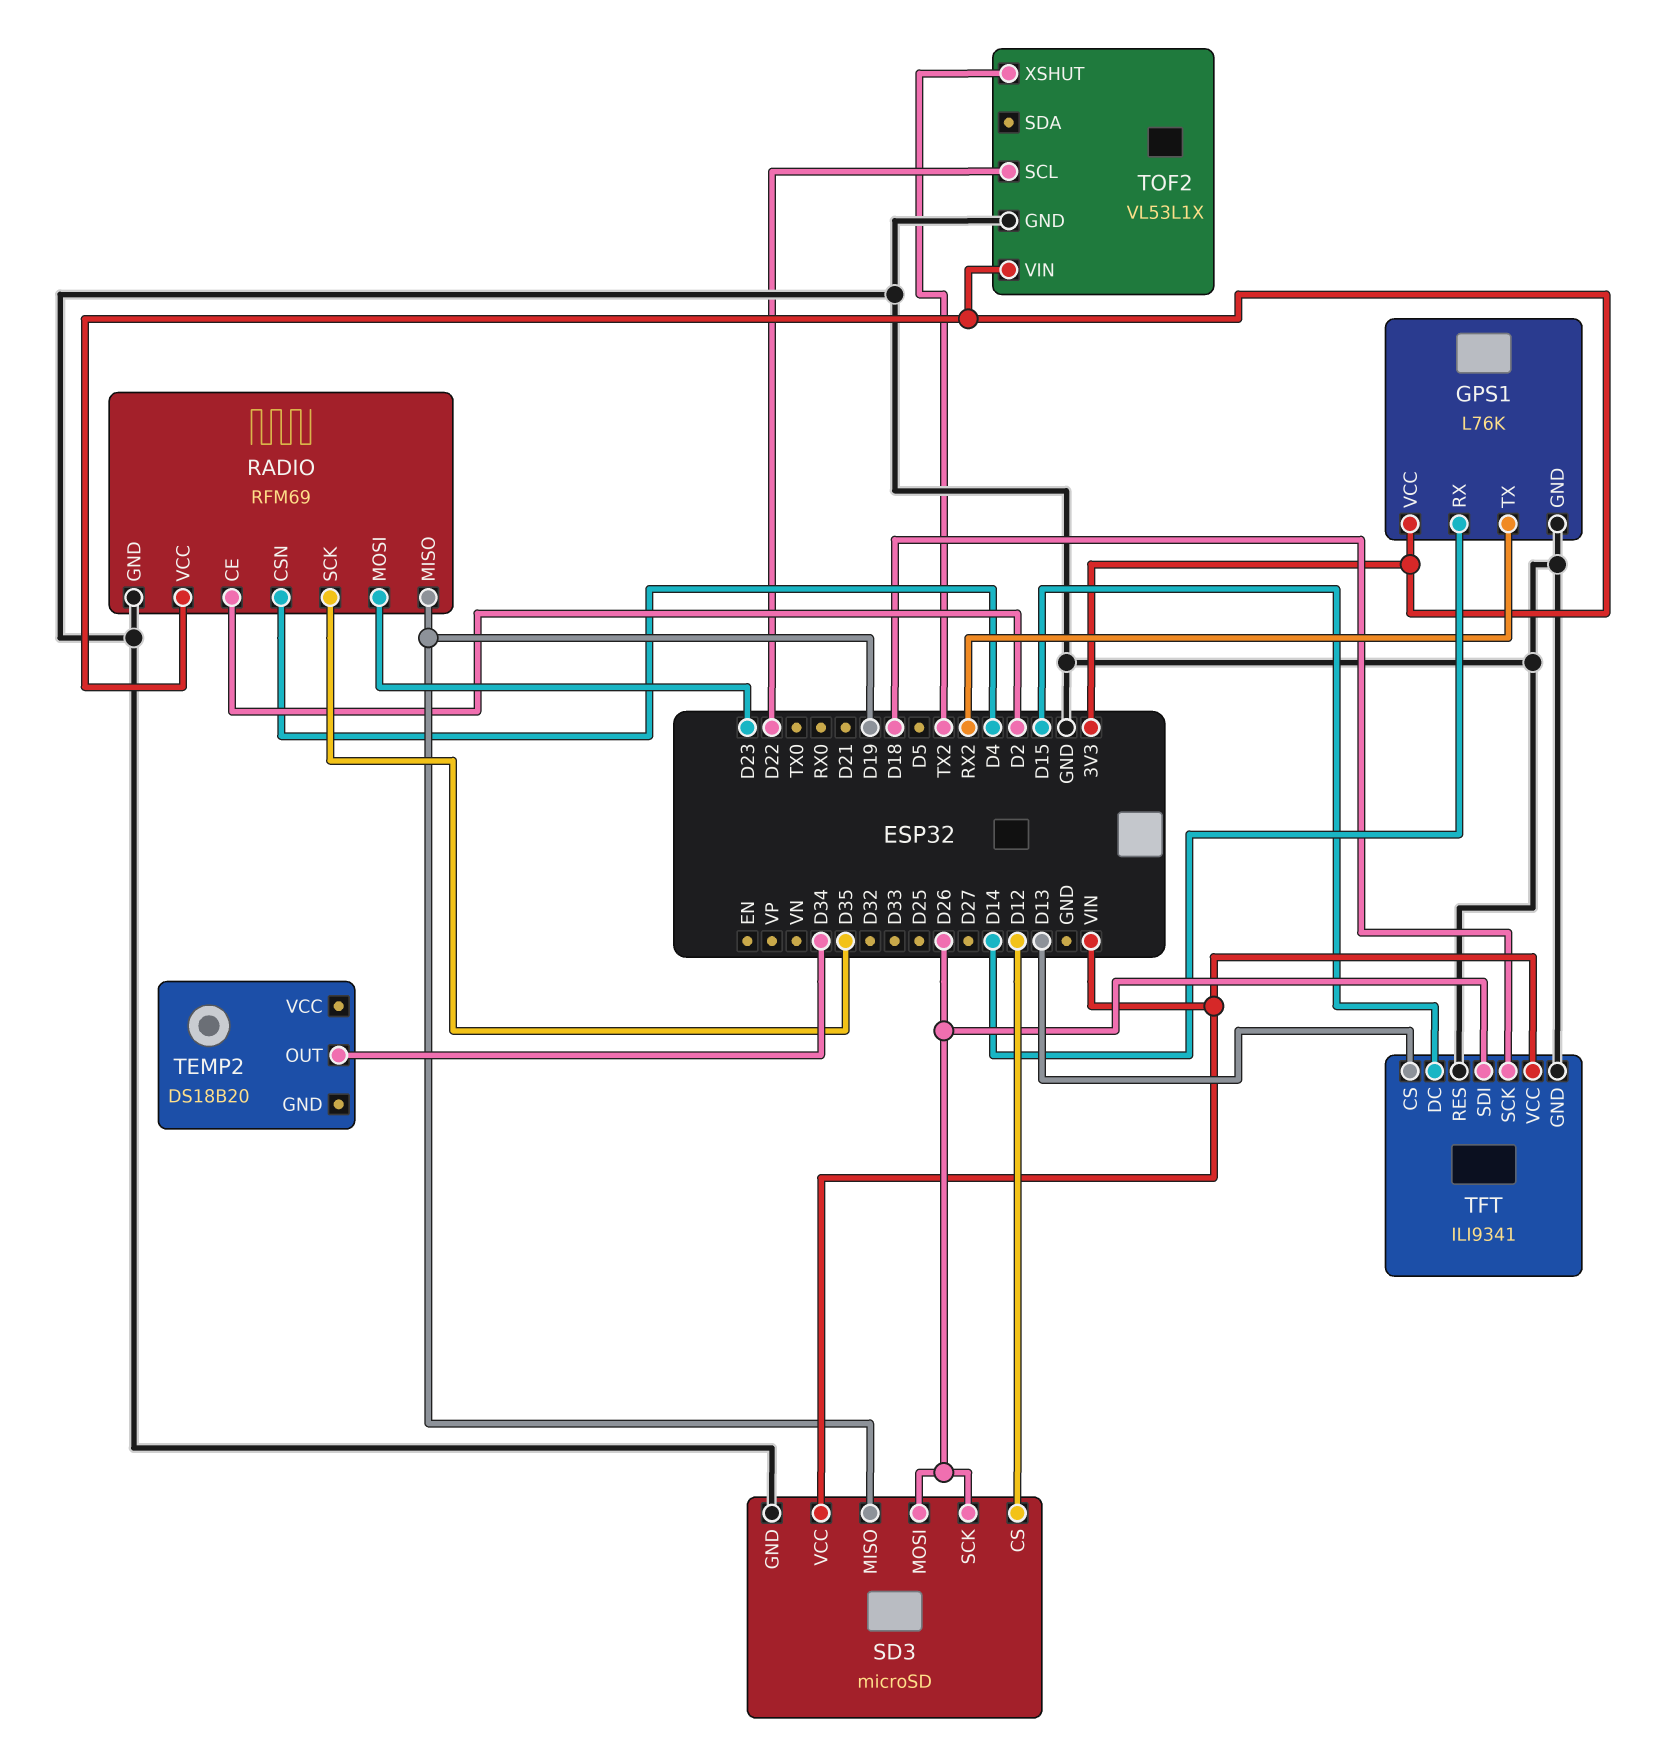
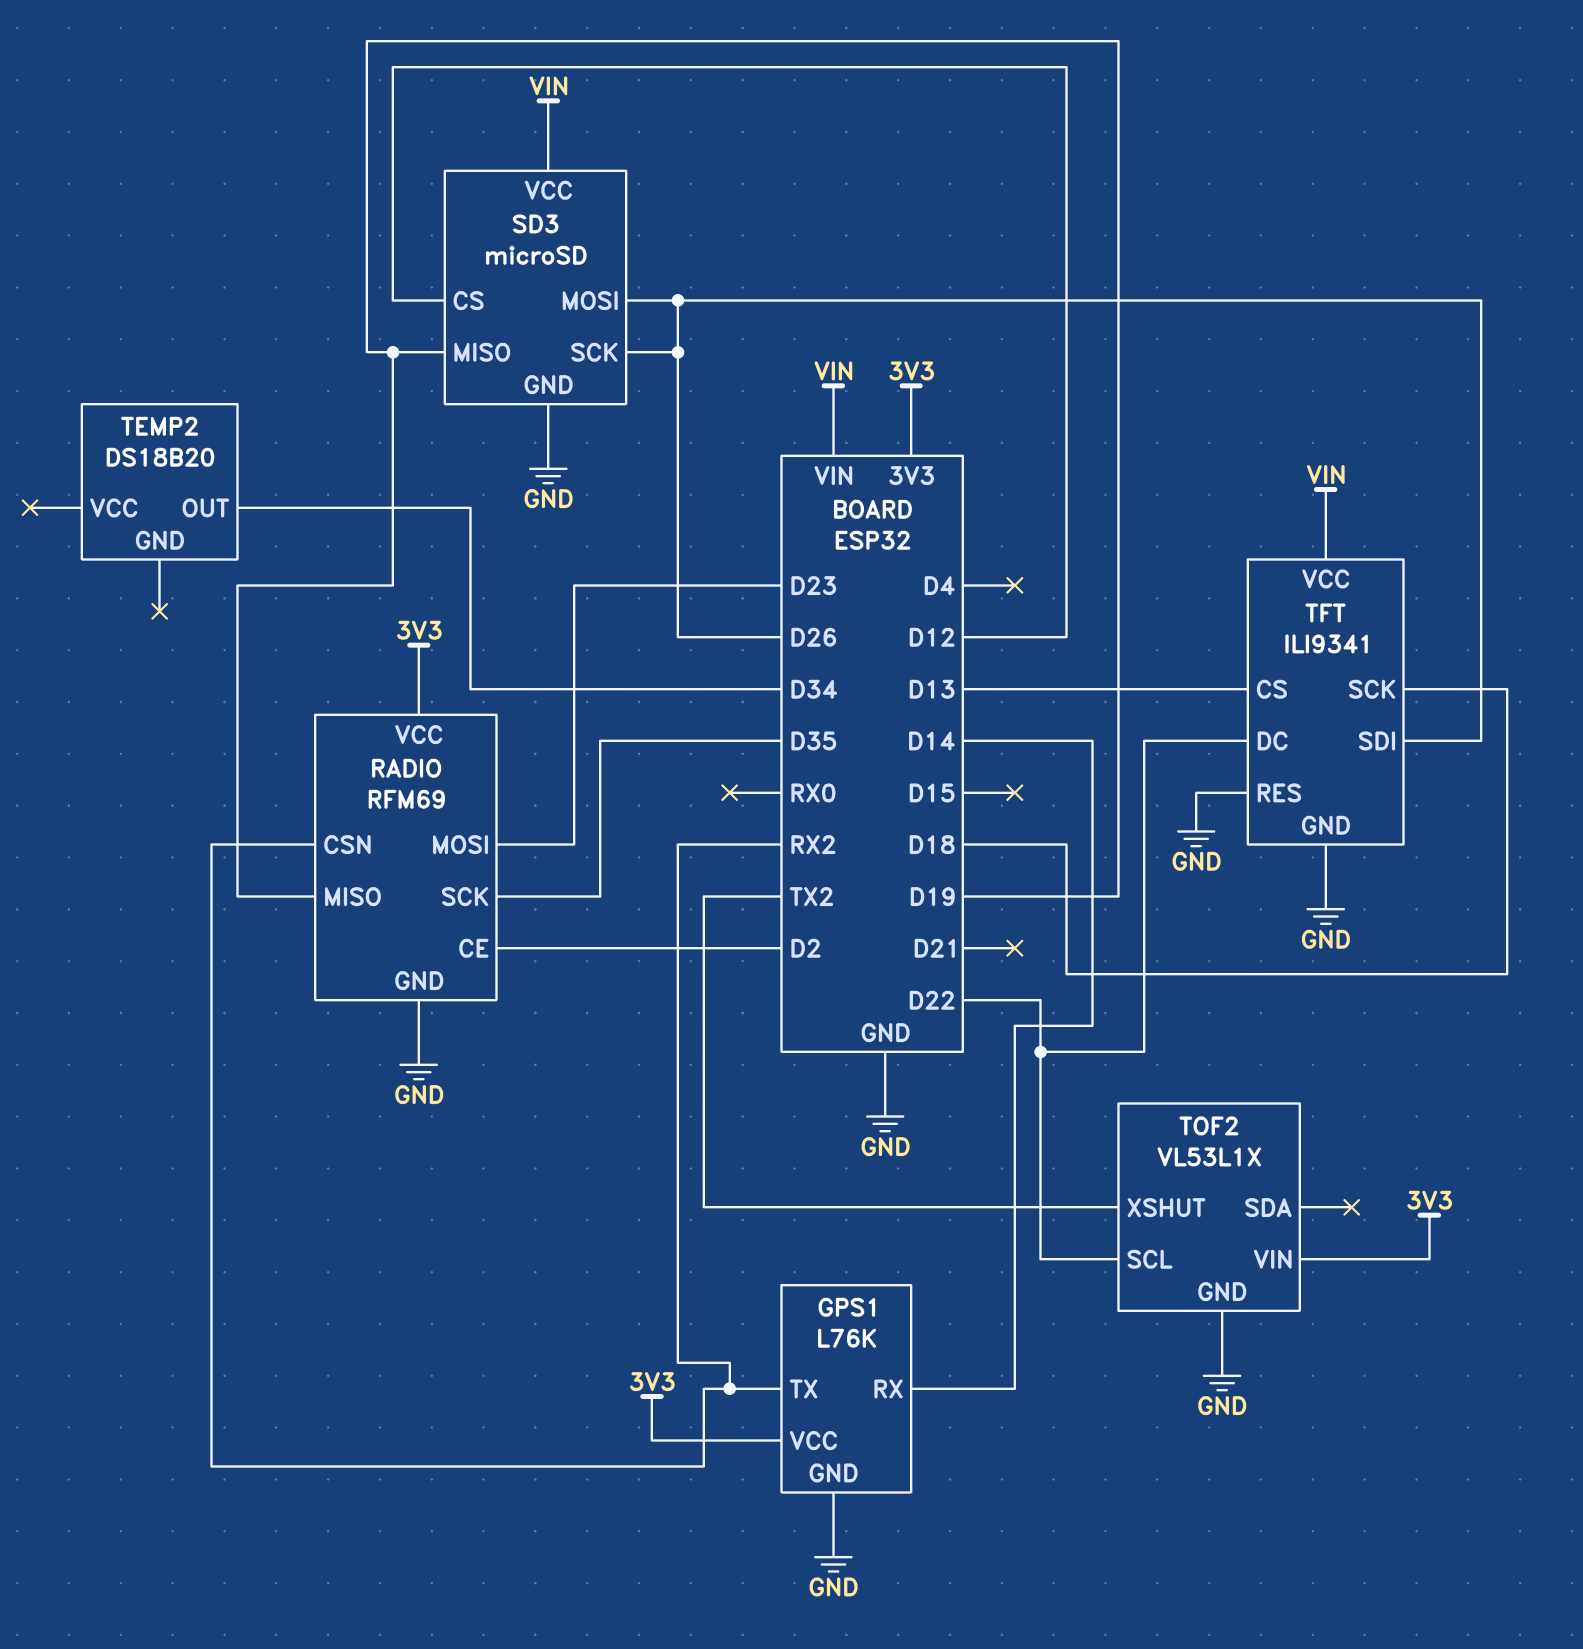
RADIO pin CSN: D4 -> RX2
TFT pin DC: D15 -> D22

